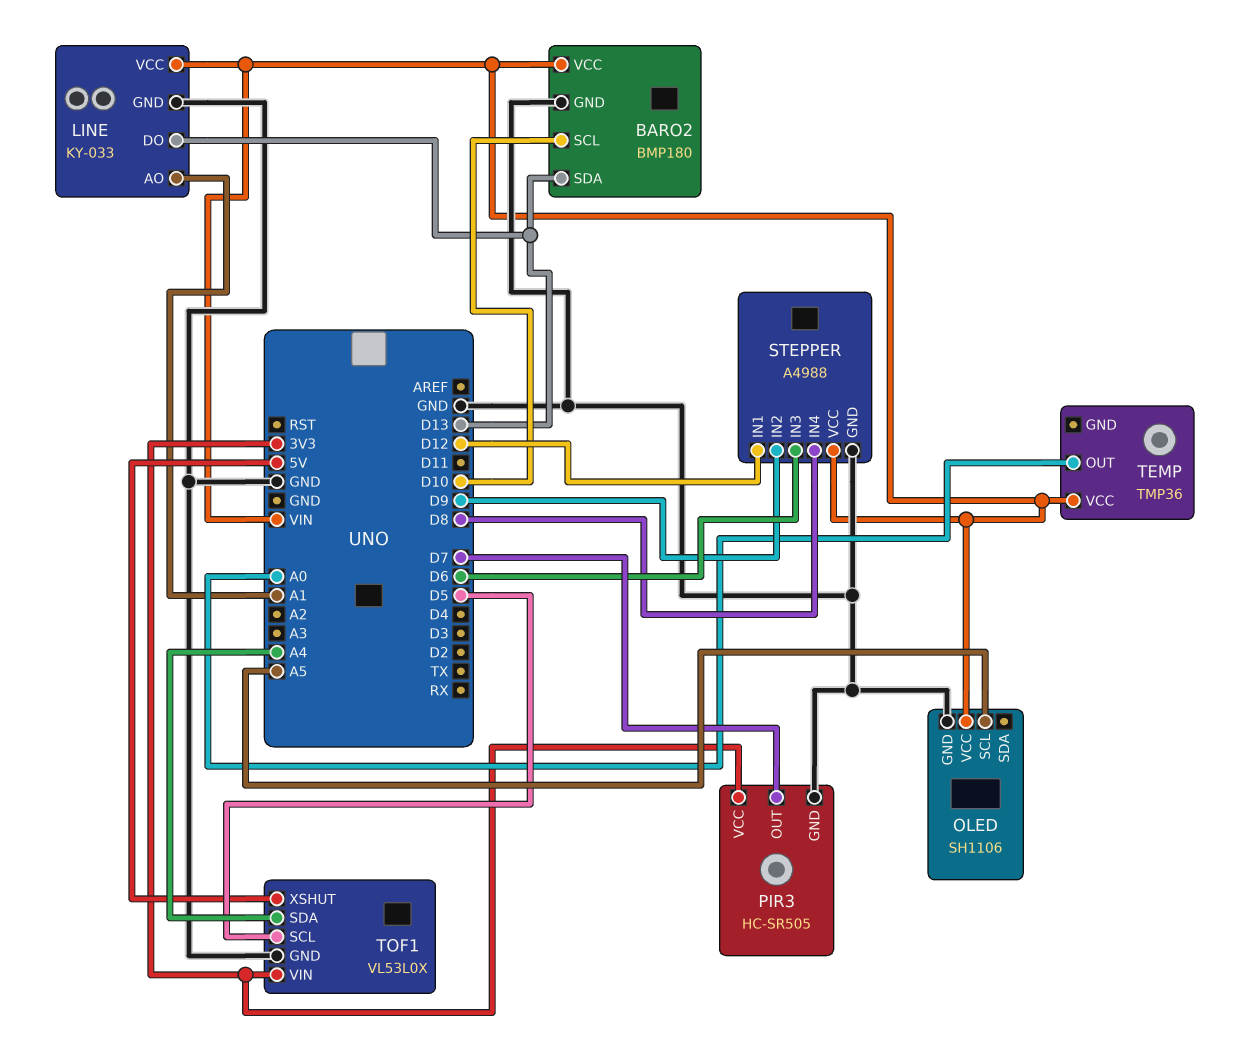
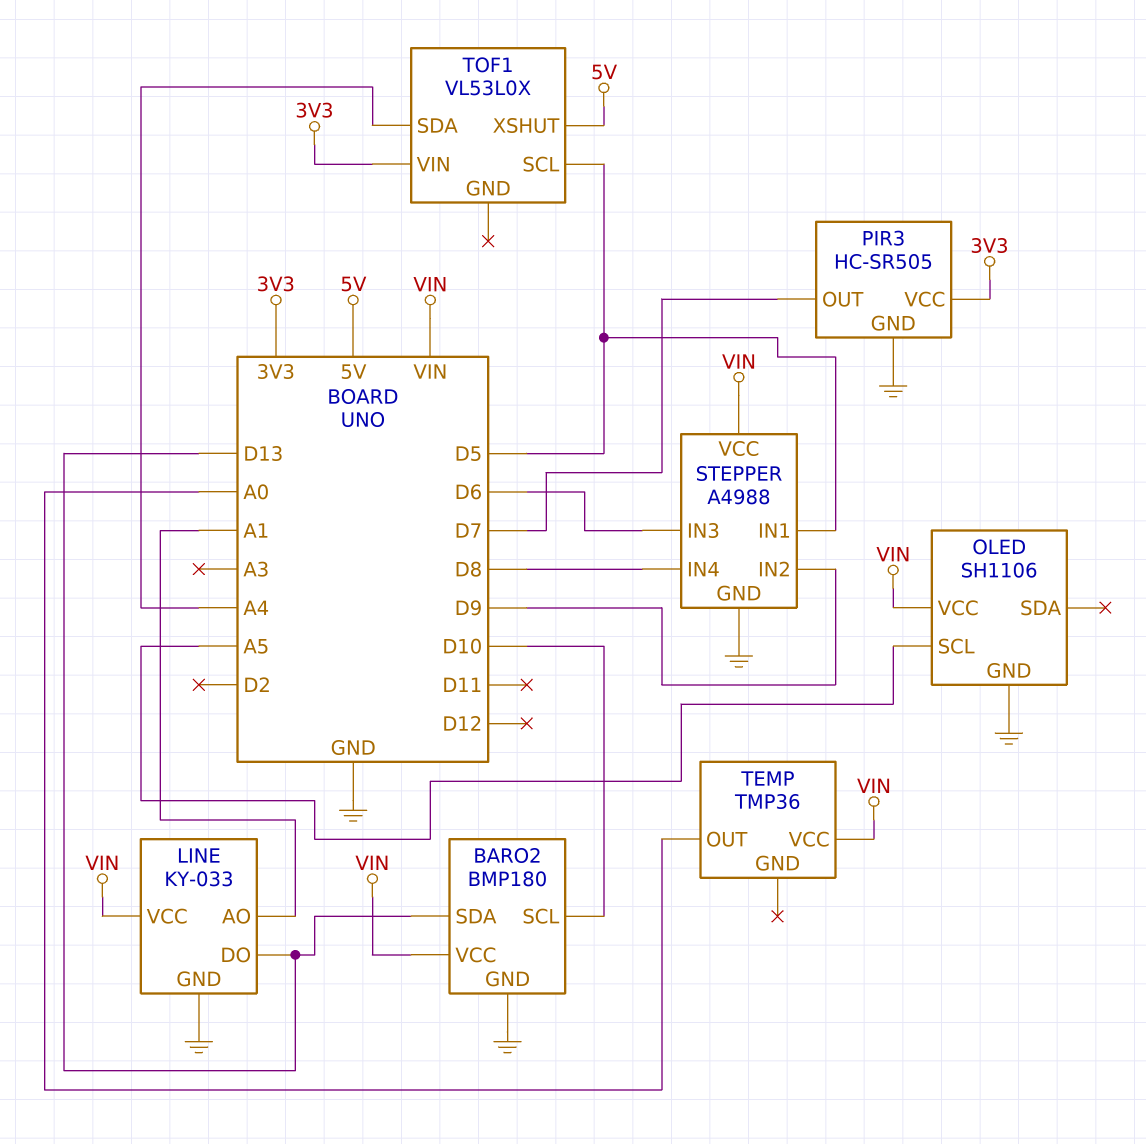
STEPPER pin IN1: D12 -> D5
TOF1 pin GND: GND -> none

